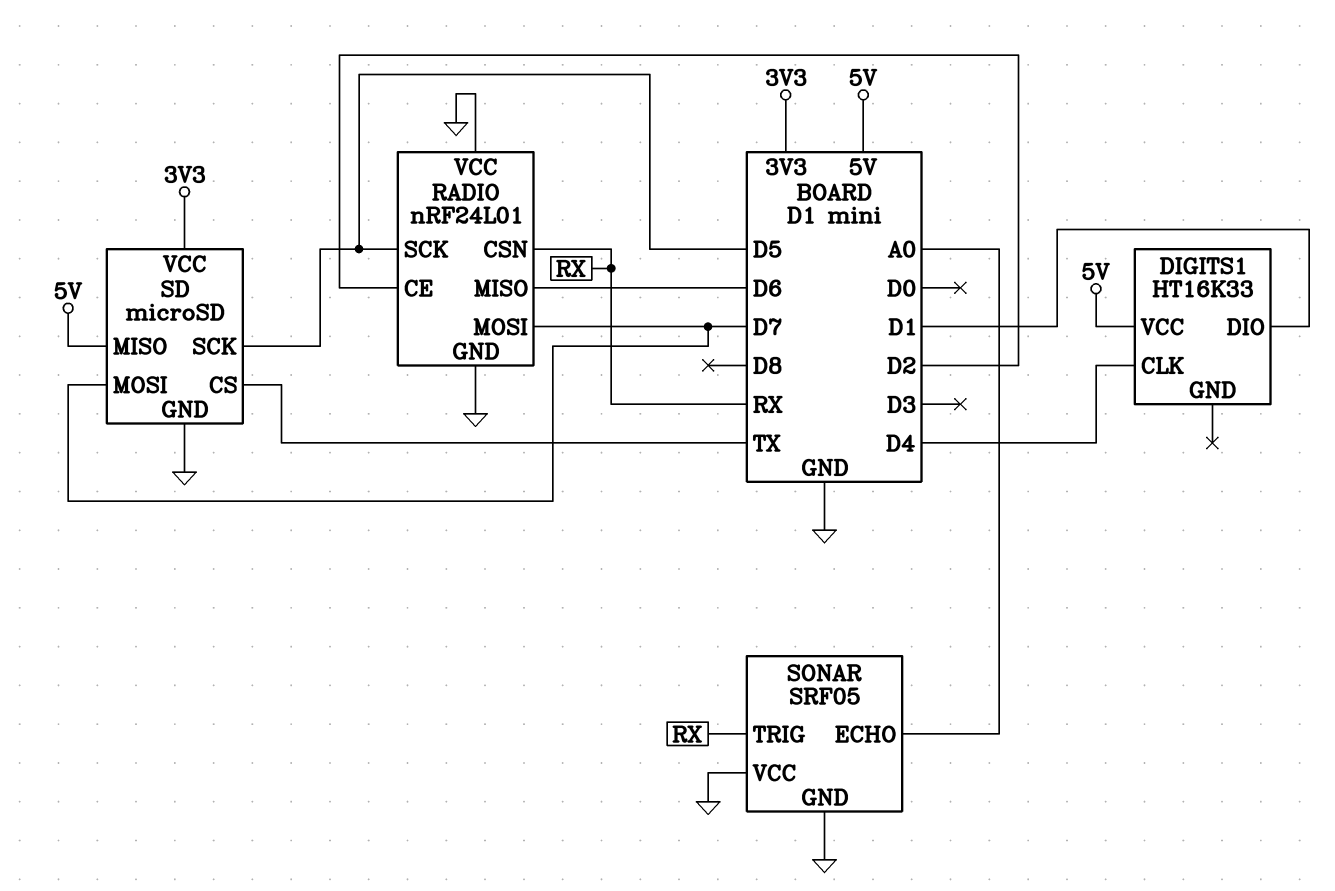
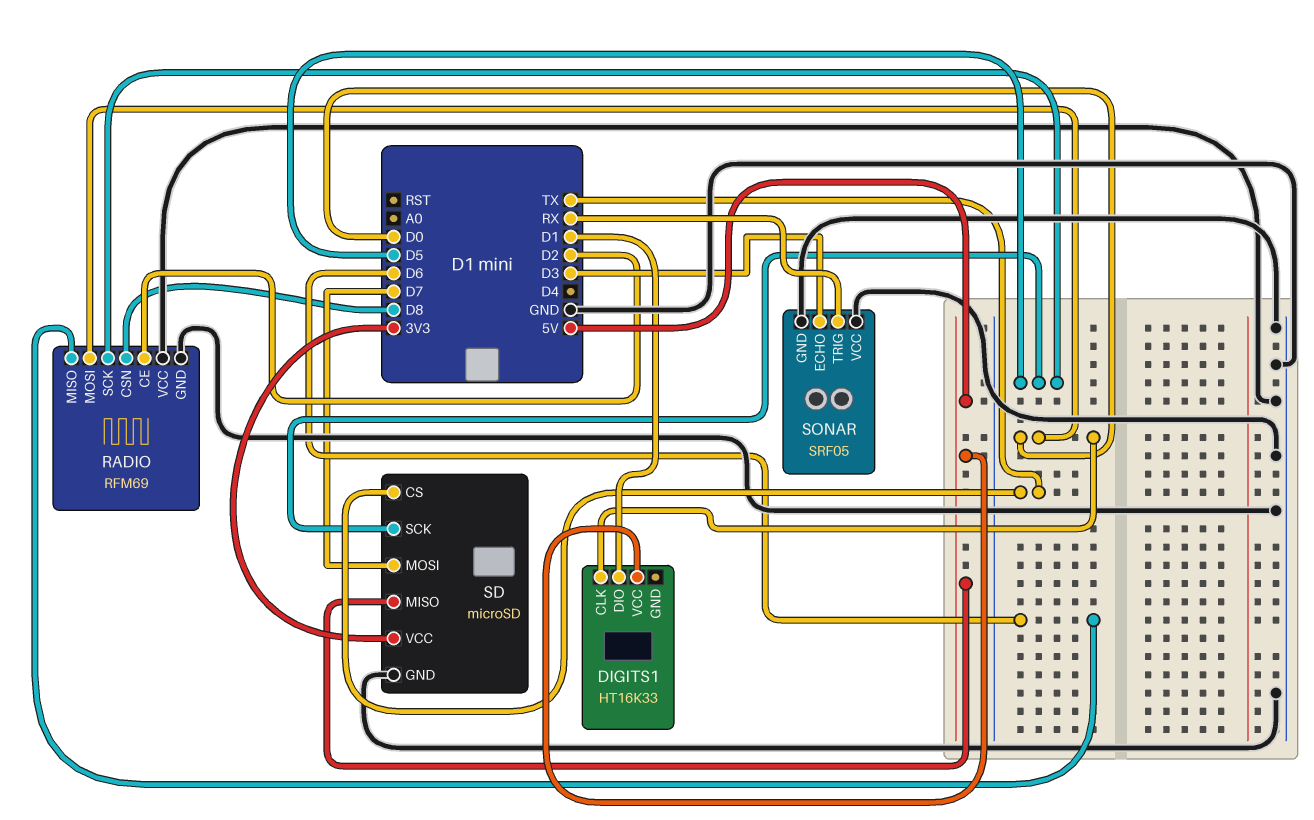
DIGITS1 pin CLK: D4 -> D0
RADIO: nRF24L01 -> RFM69
RADIO pin CSN: RX -> D8
RADIO pin MOSI: D7 -> D0
SONAR pin ECHO: A0 -> D3

